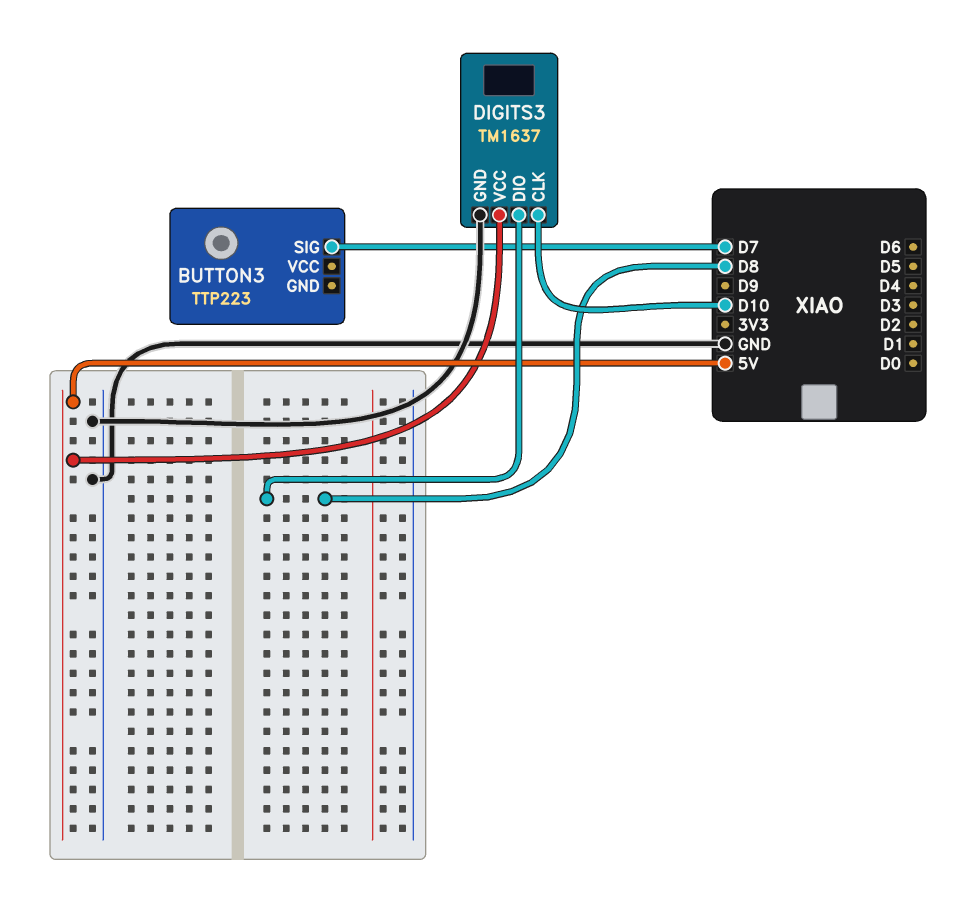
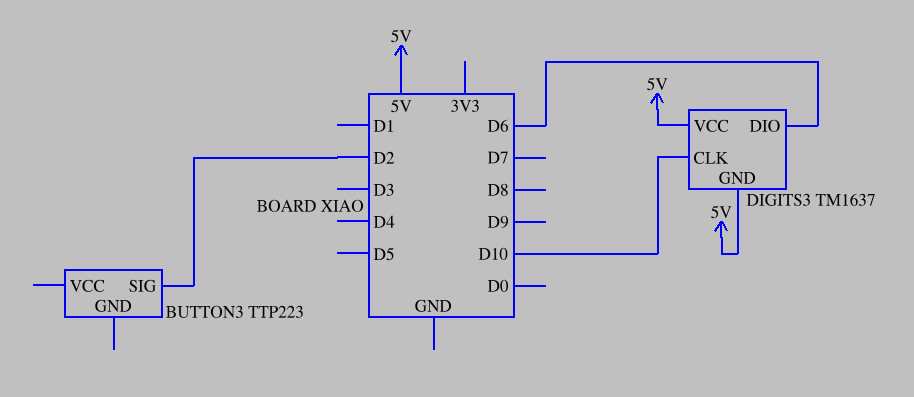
BUTTON3 pin SIG: D7 -> D2
DIGITS3 pin DIO: D8 -> D6
DIGITS3 pin GND: GND -> 5V

